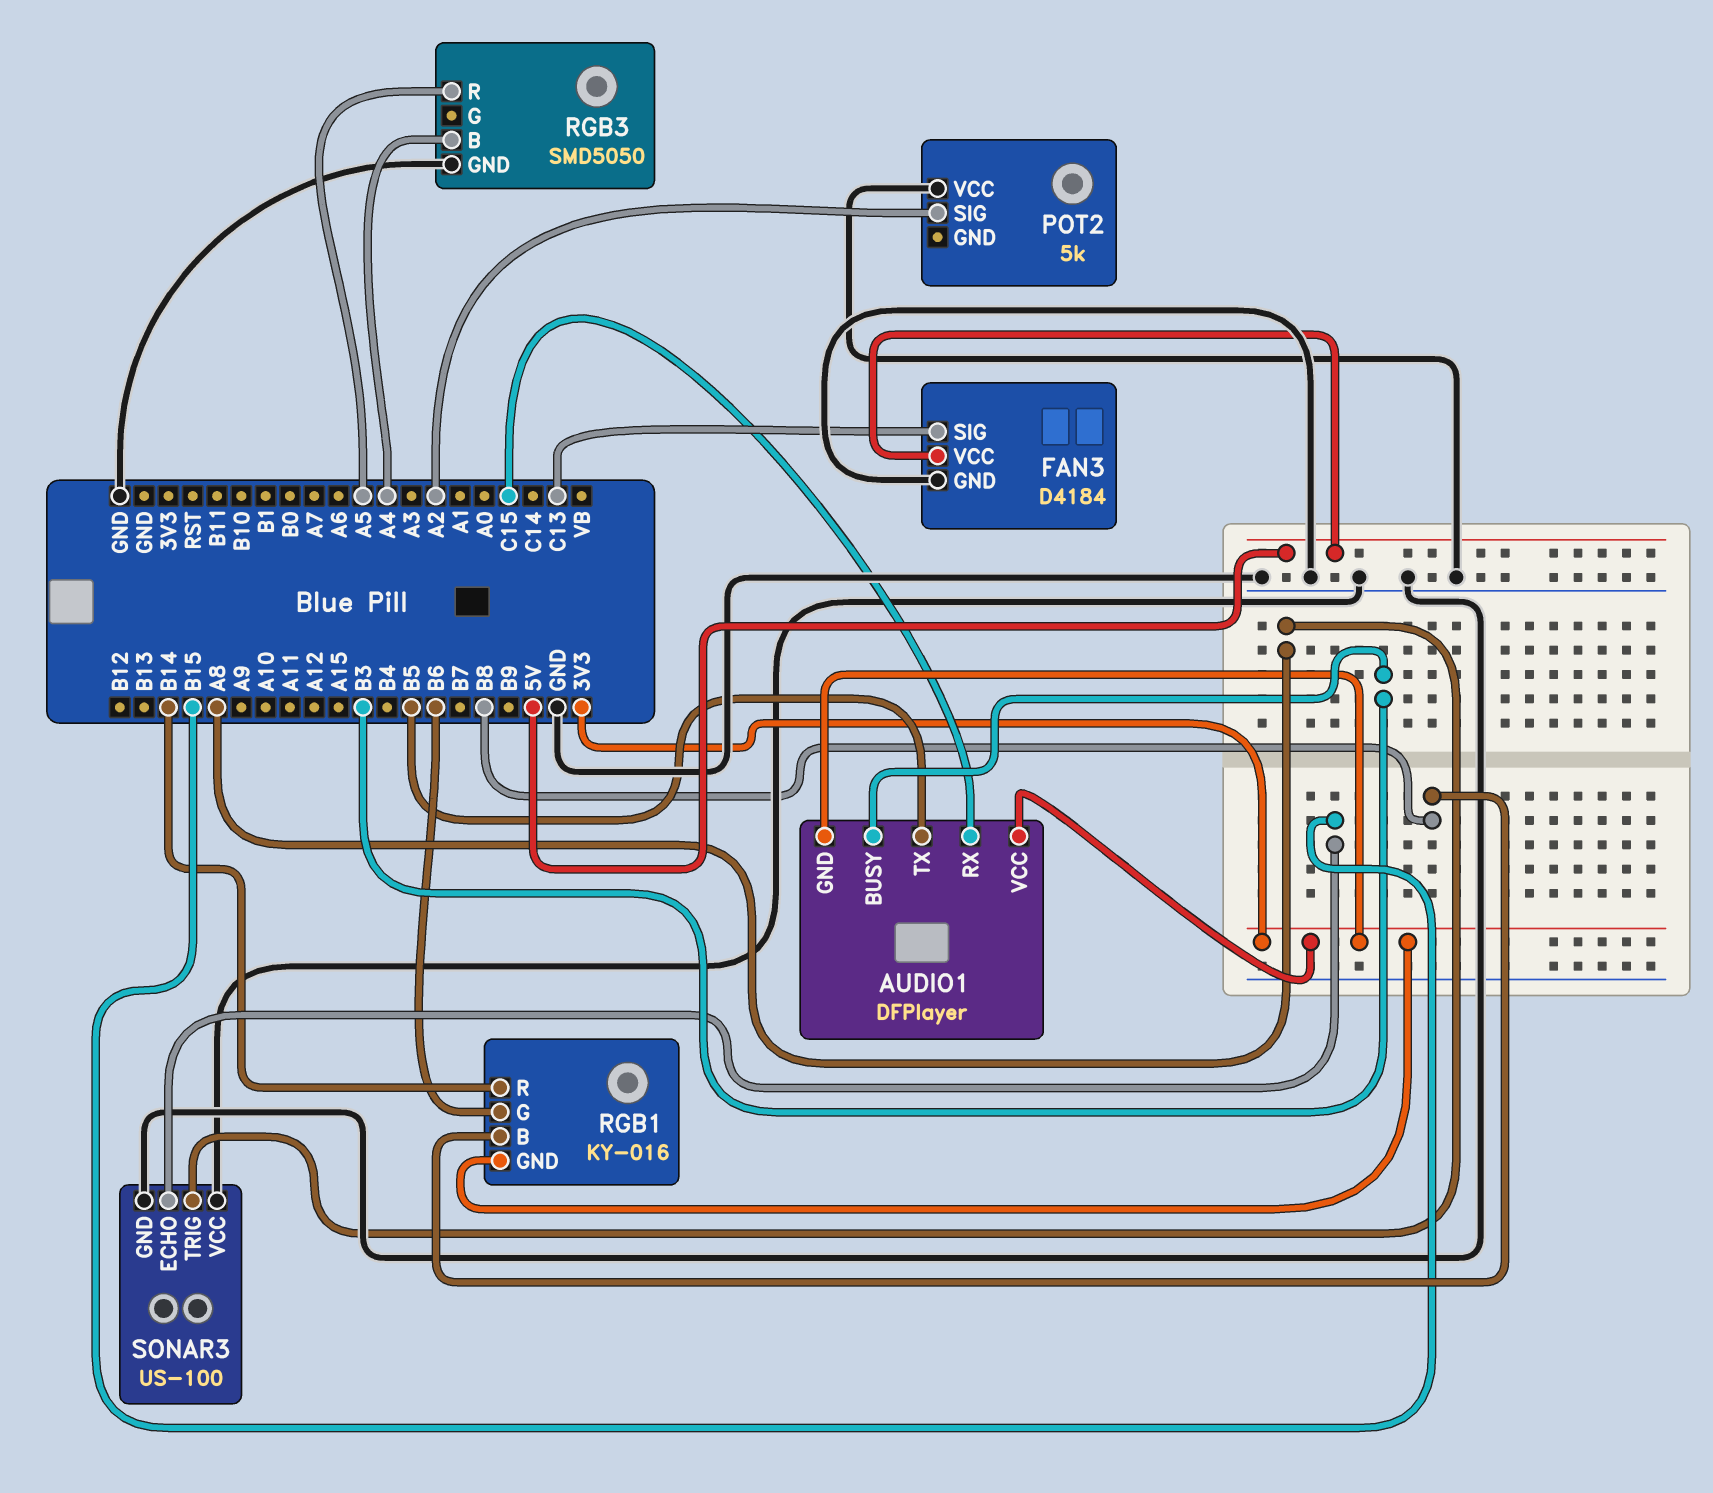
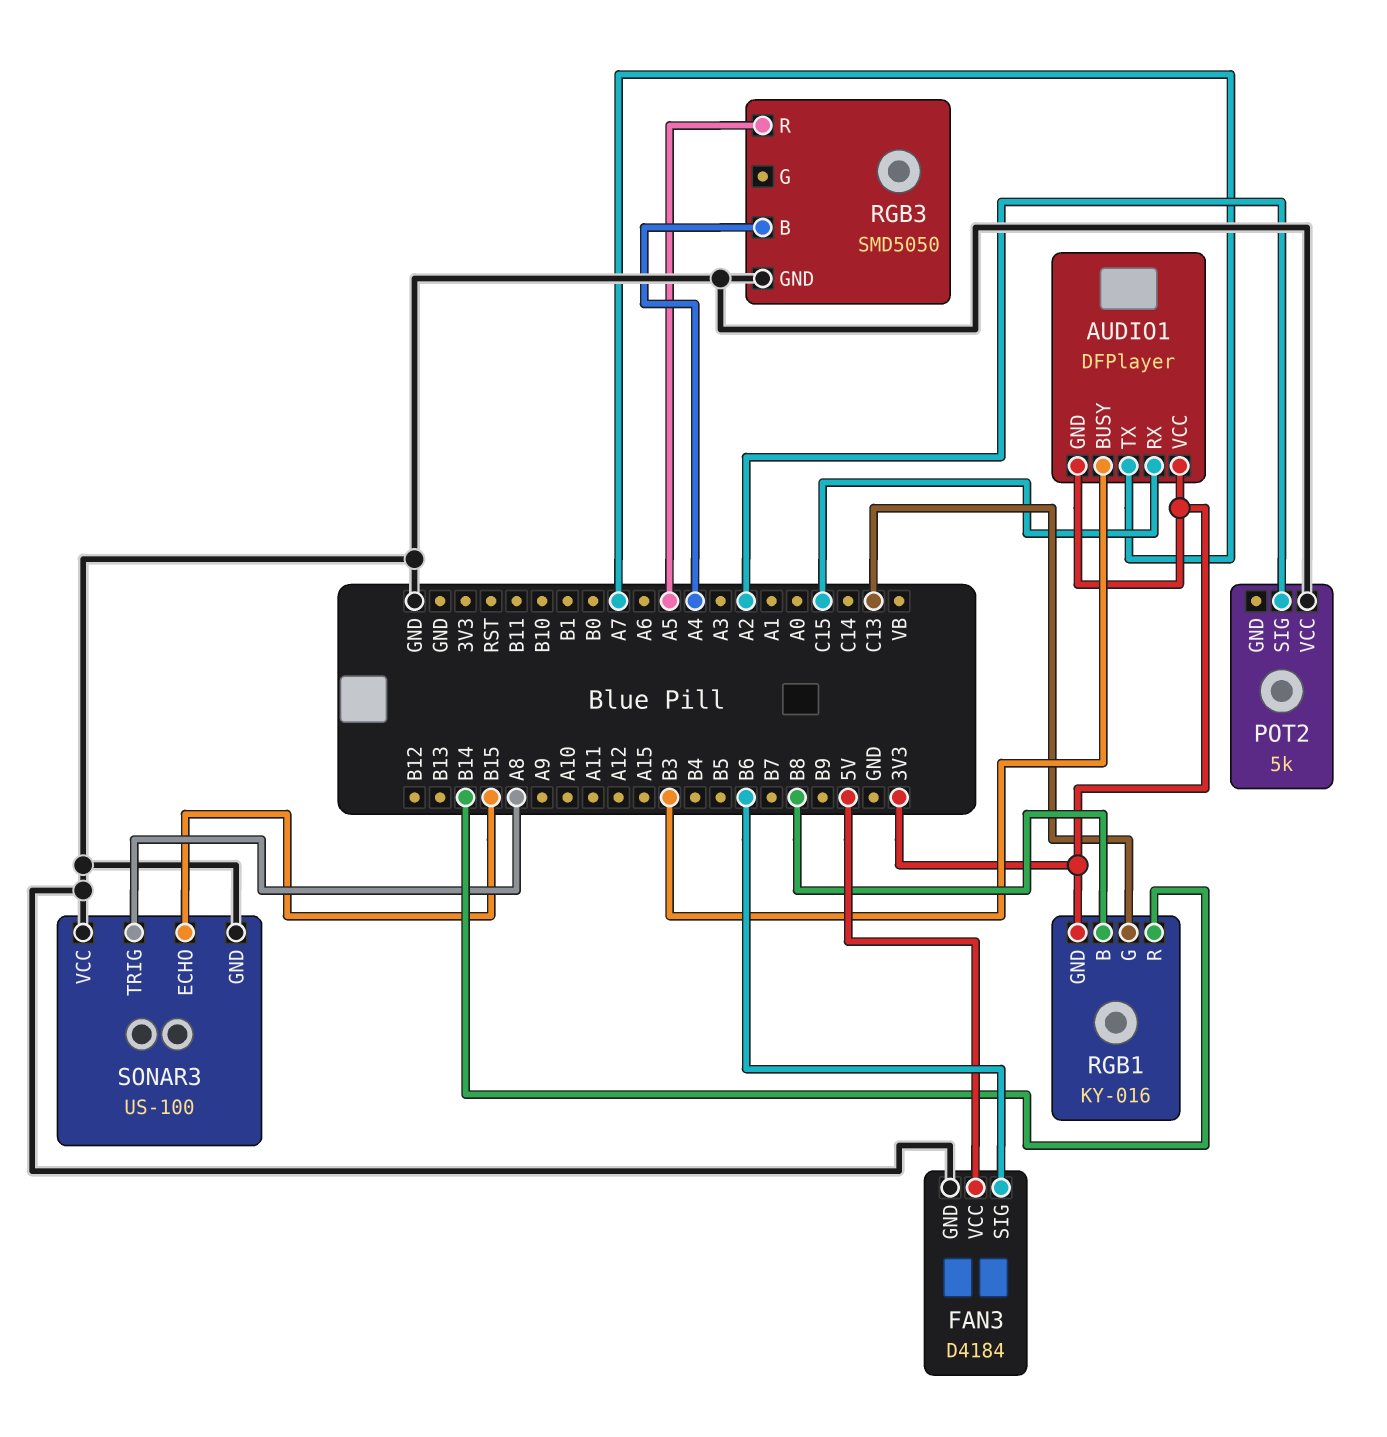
AUDIO1 pin TX: B5 -> A7
FAN3 pin SIG: C13 -> B6
RGB1 pin G: B6 -> C13

